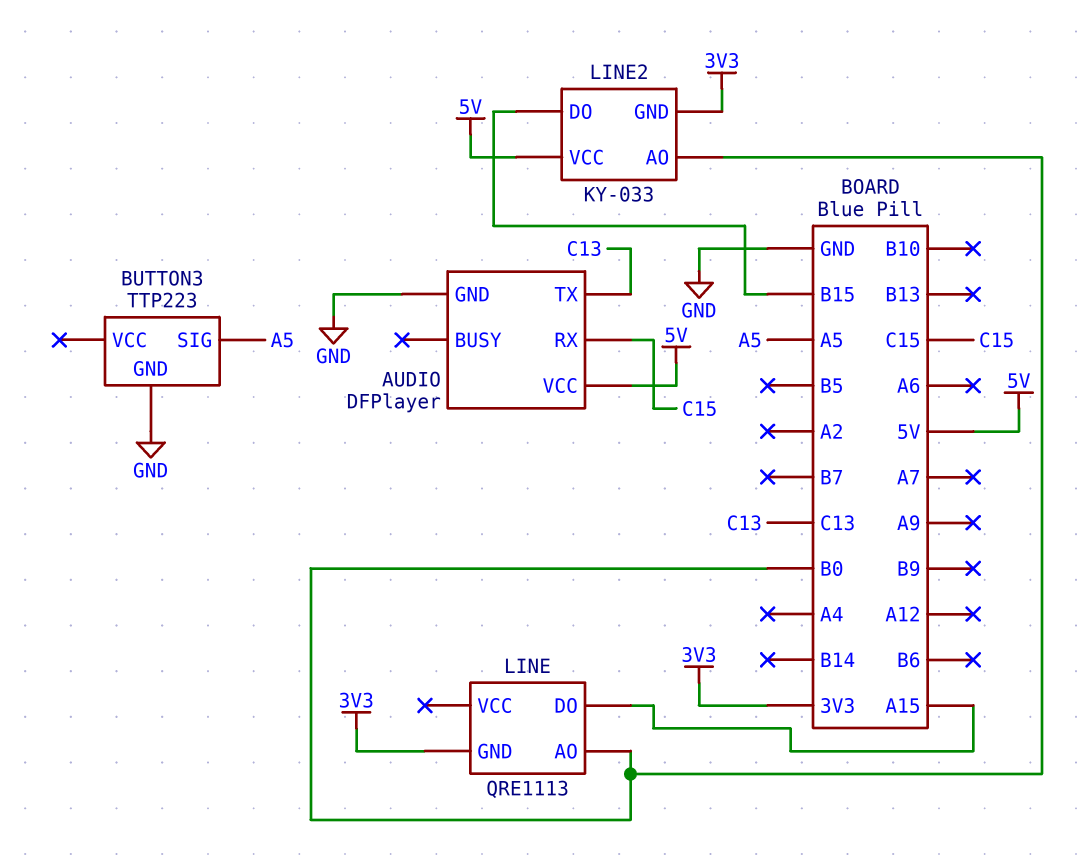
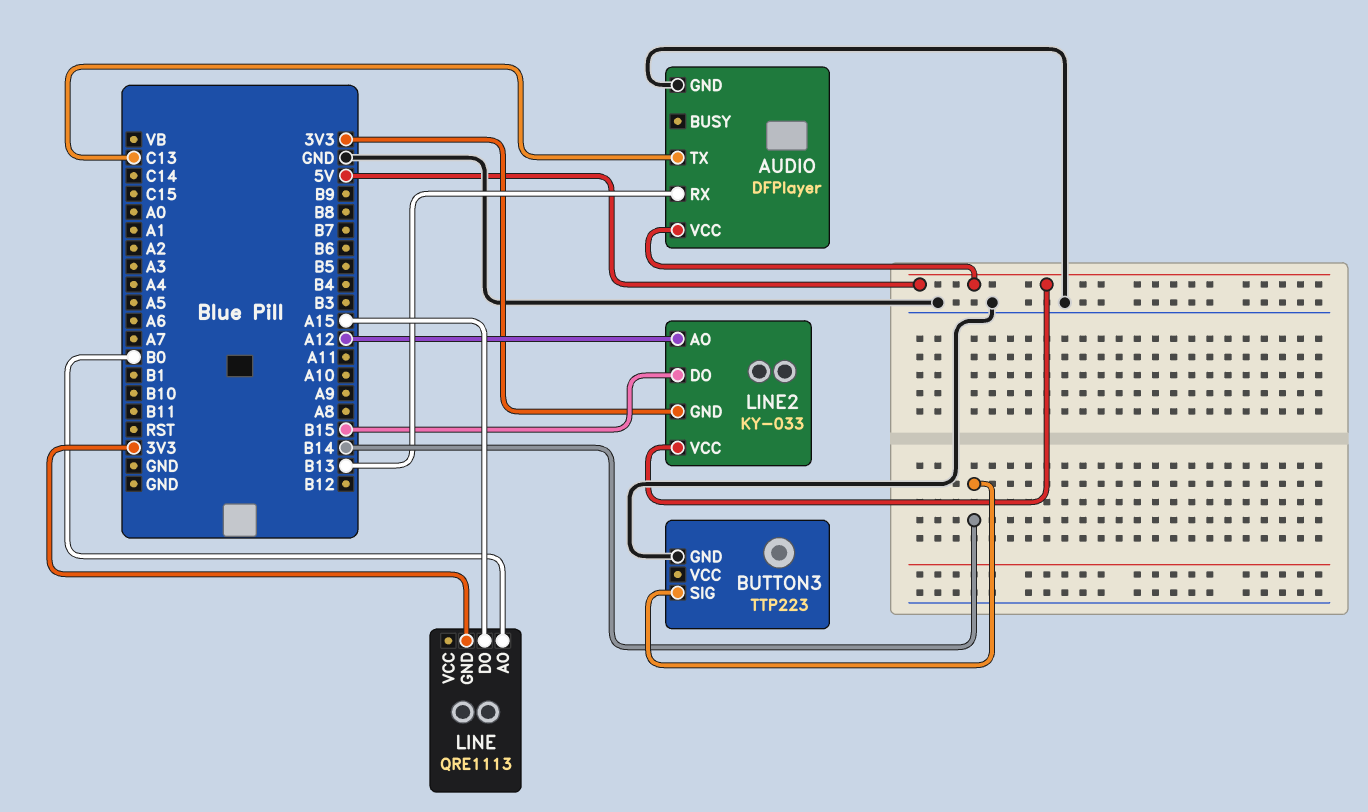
AUDIO pin RX: C15 -> B13
BUTTON3 pin SIG: A5 -> B14
LINE2 pin AO: B0 -> A12

